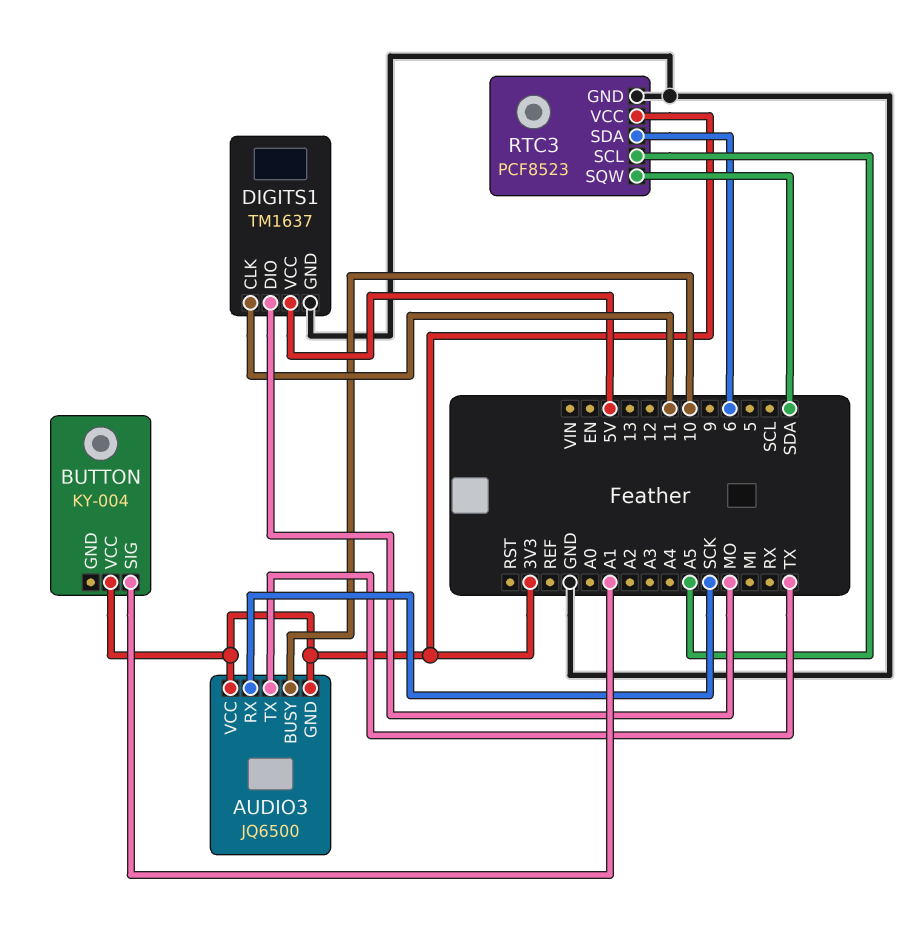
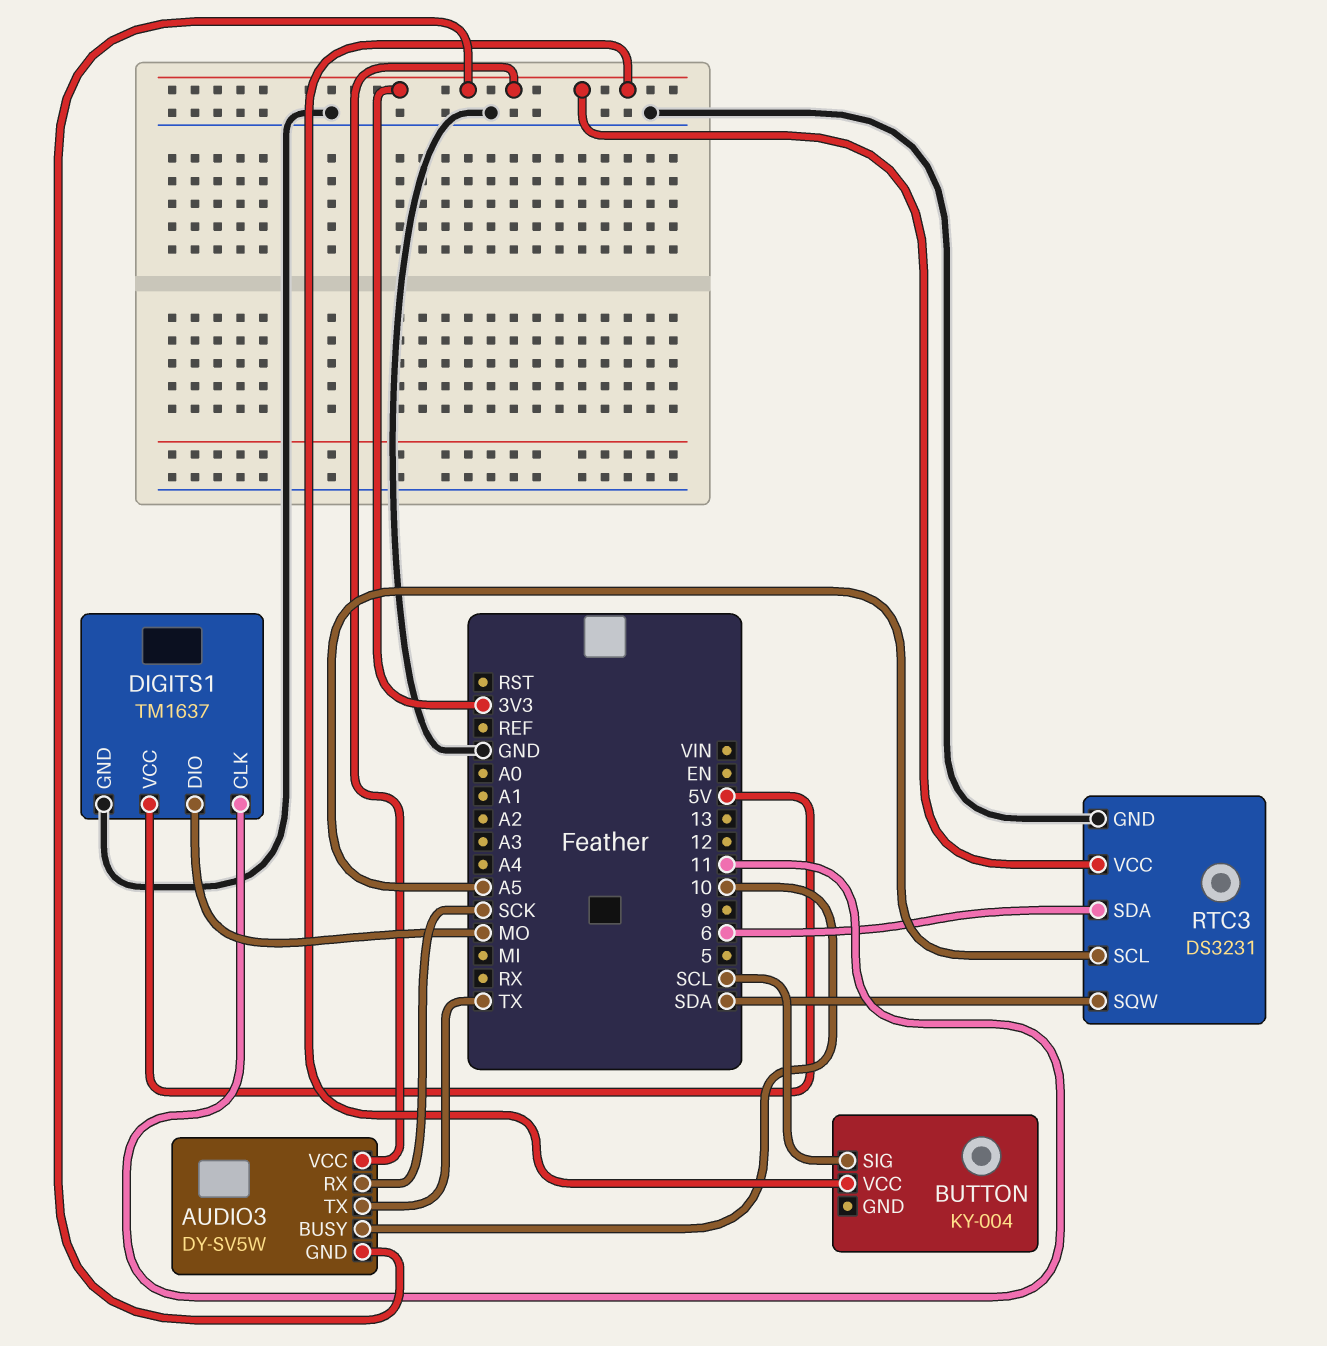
AUDIO3: JQ6500 -> DY-SV5W
BUTTON pin SIG: A1 -> SCL
RTC3: PCF8523 -> DS3231

